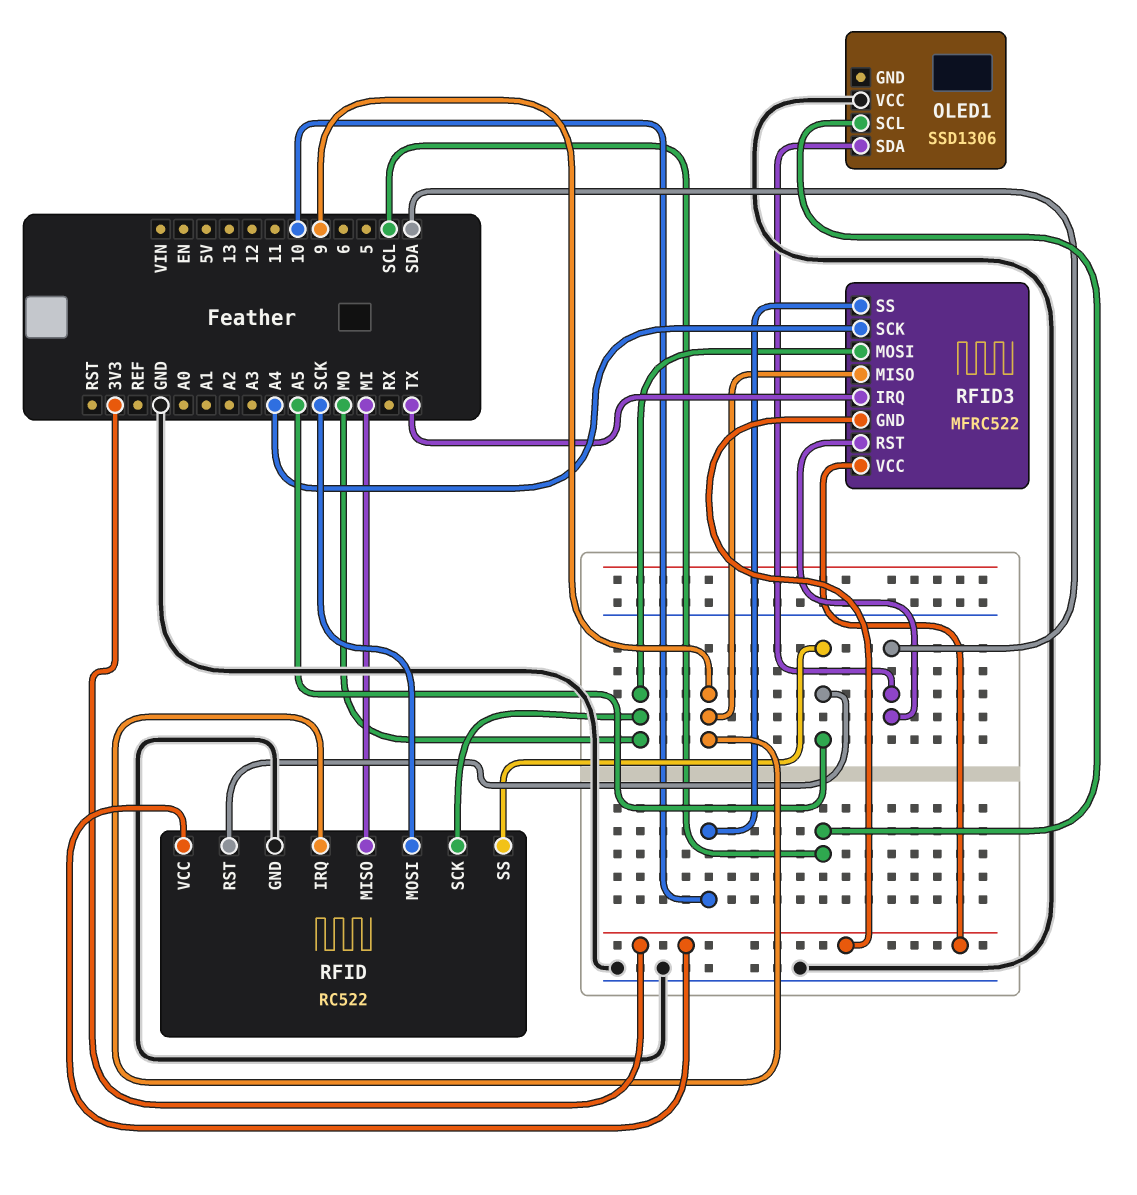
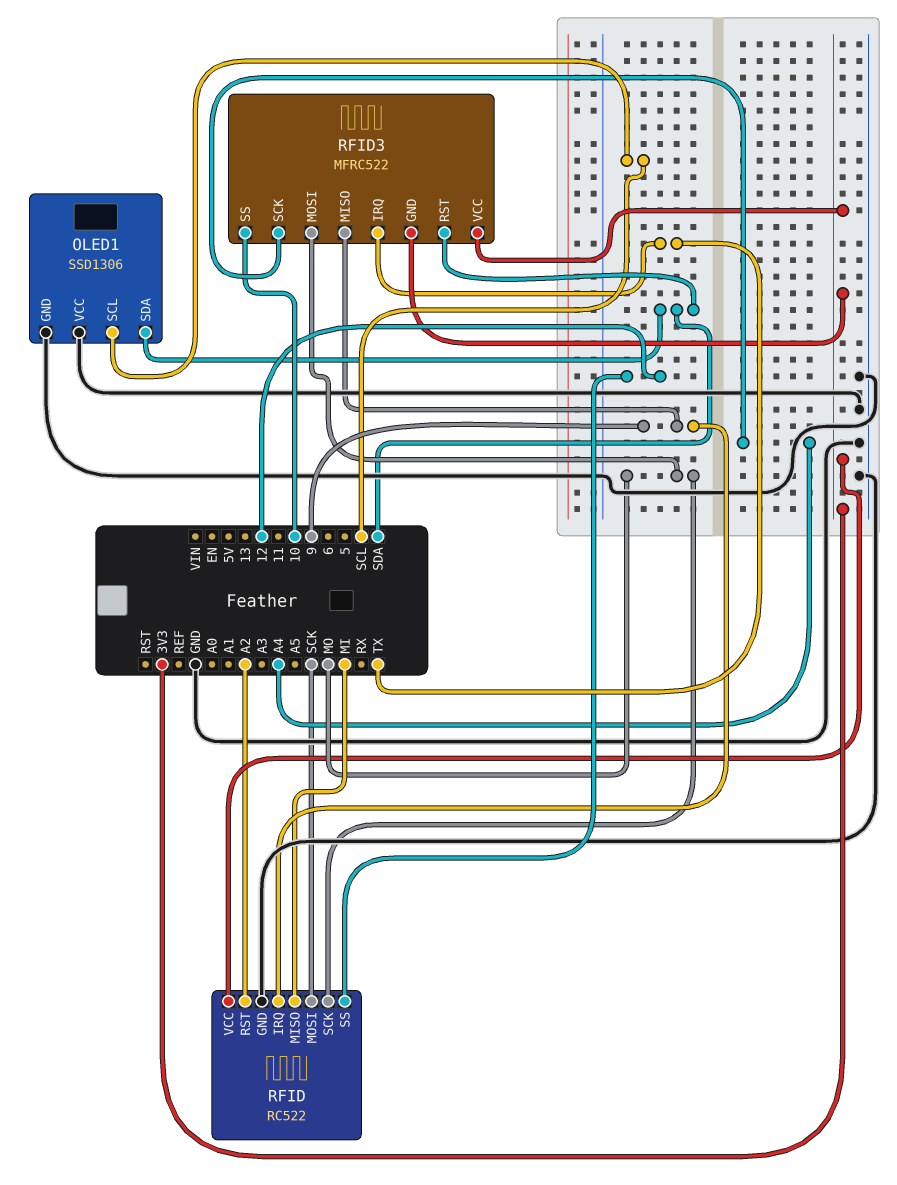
OLED1 pin GND: none -> GND
RFID pin RST: A5 -> A2
RFID pin SS: A5 -> 12

